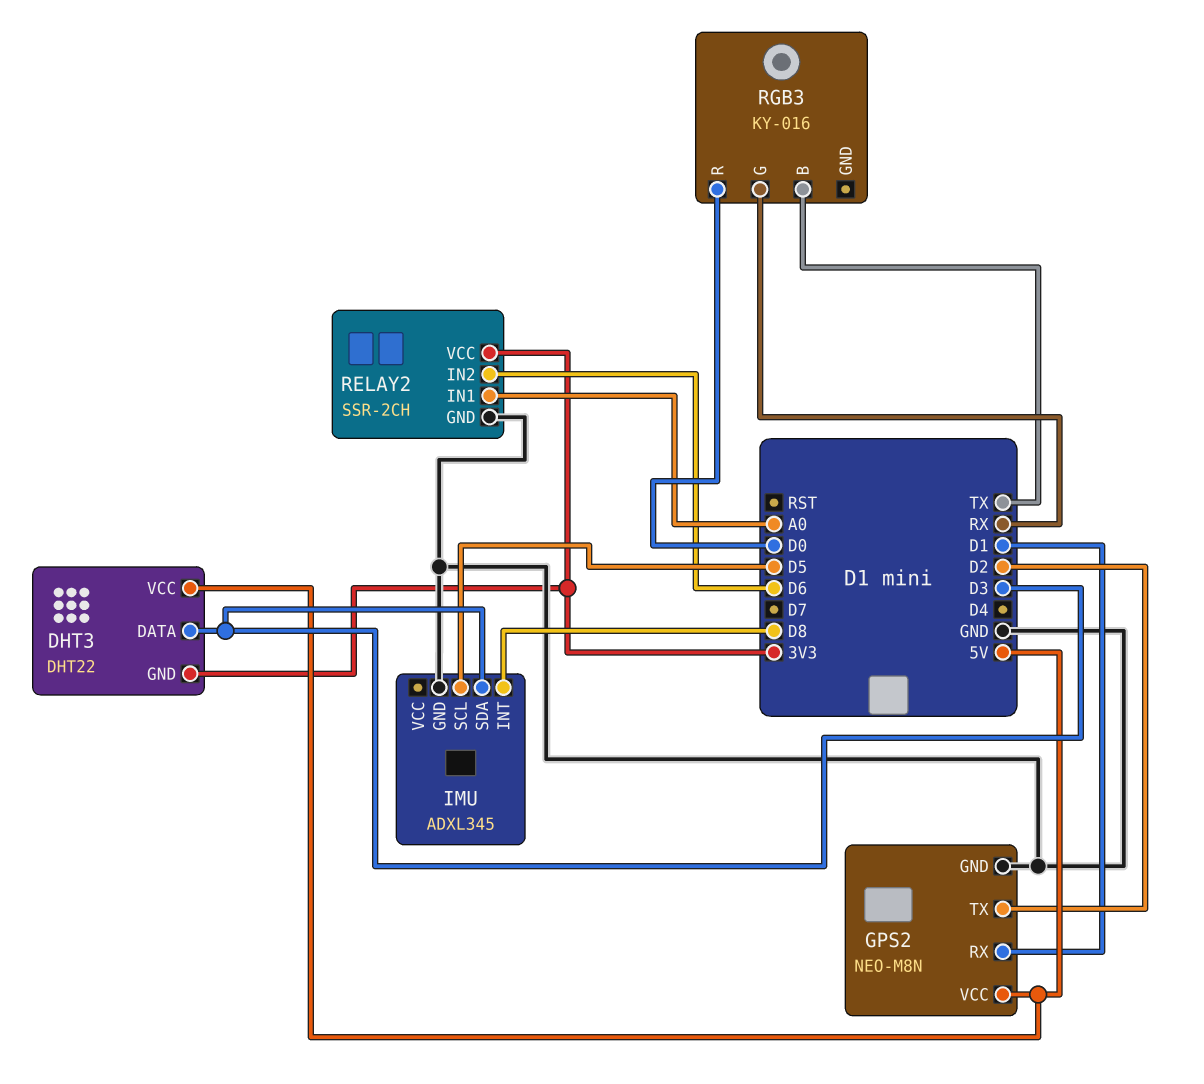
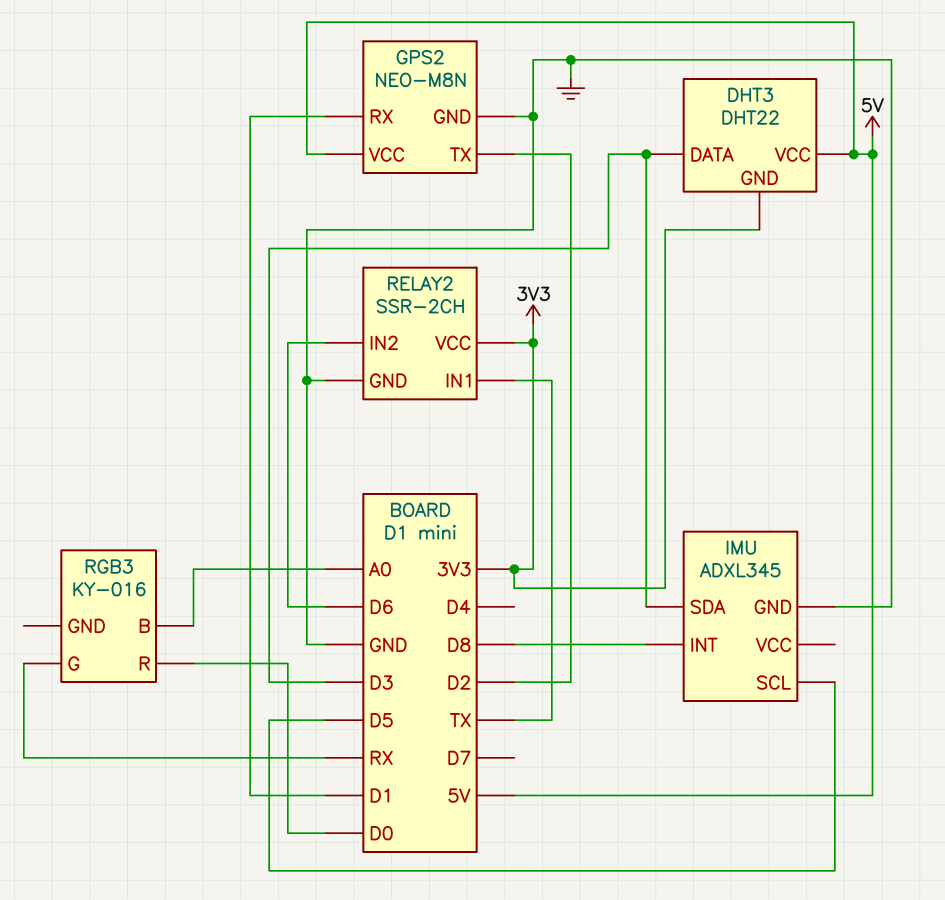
RELAY2 pin IN1: A0 -> TX
RGB3 pin B: TX -> A0

